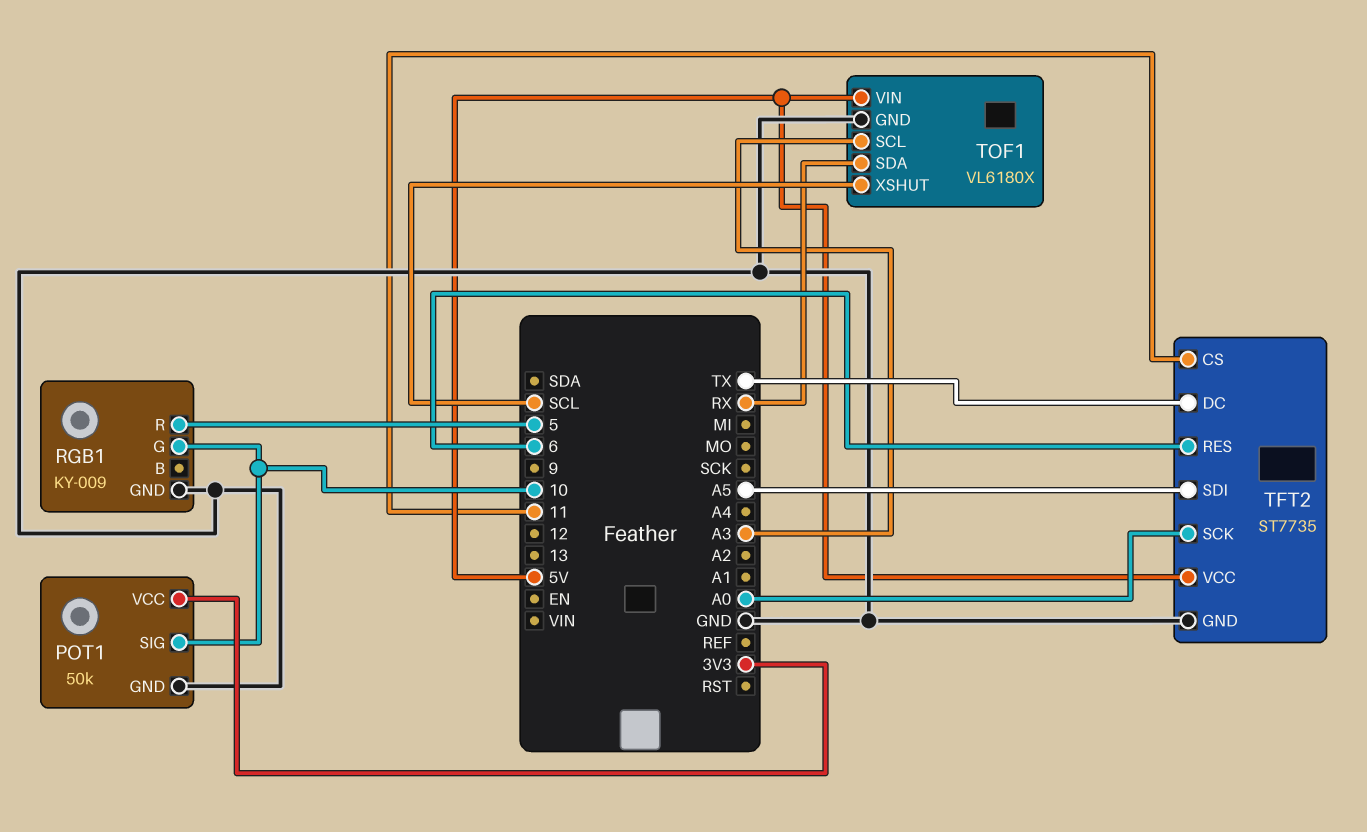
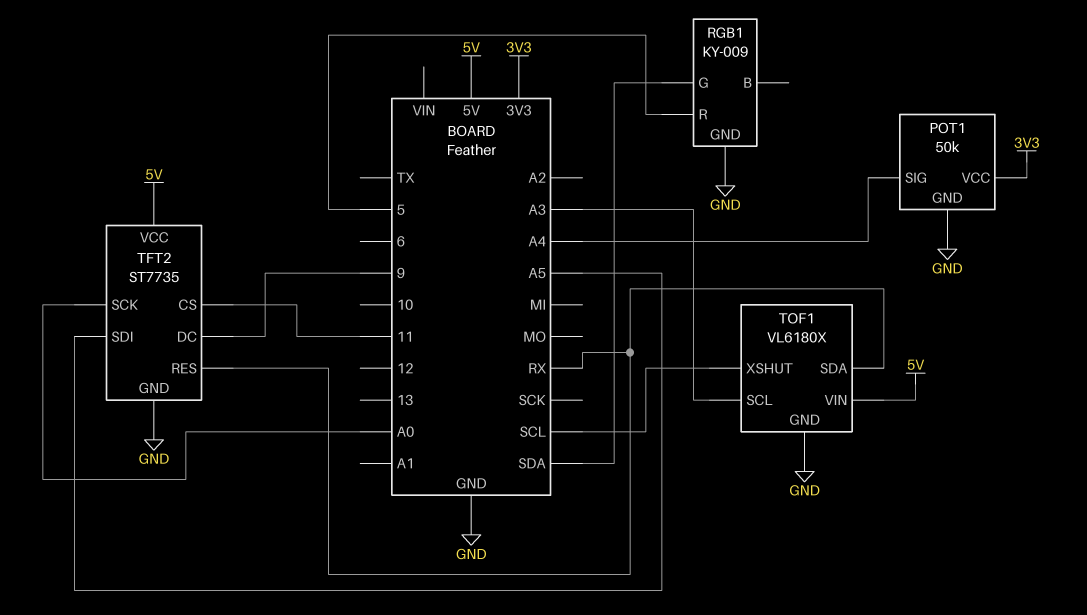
POT1 pin SIG: 10 -> A4
RGB1 pin G: 10 -> SDA
TFT2 pin DC: TX -> 9
TFT2 pin RES: 6 -> RX

